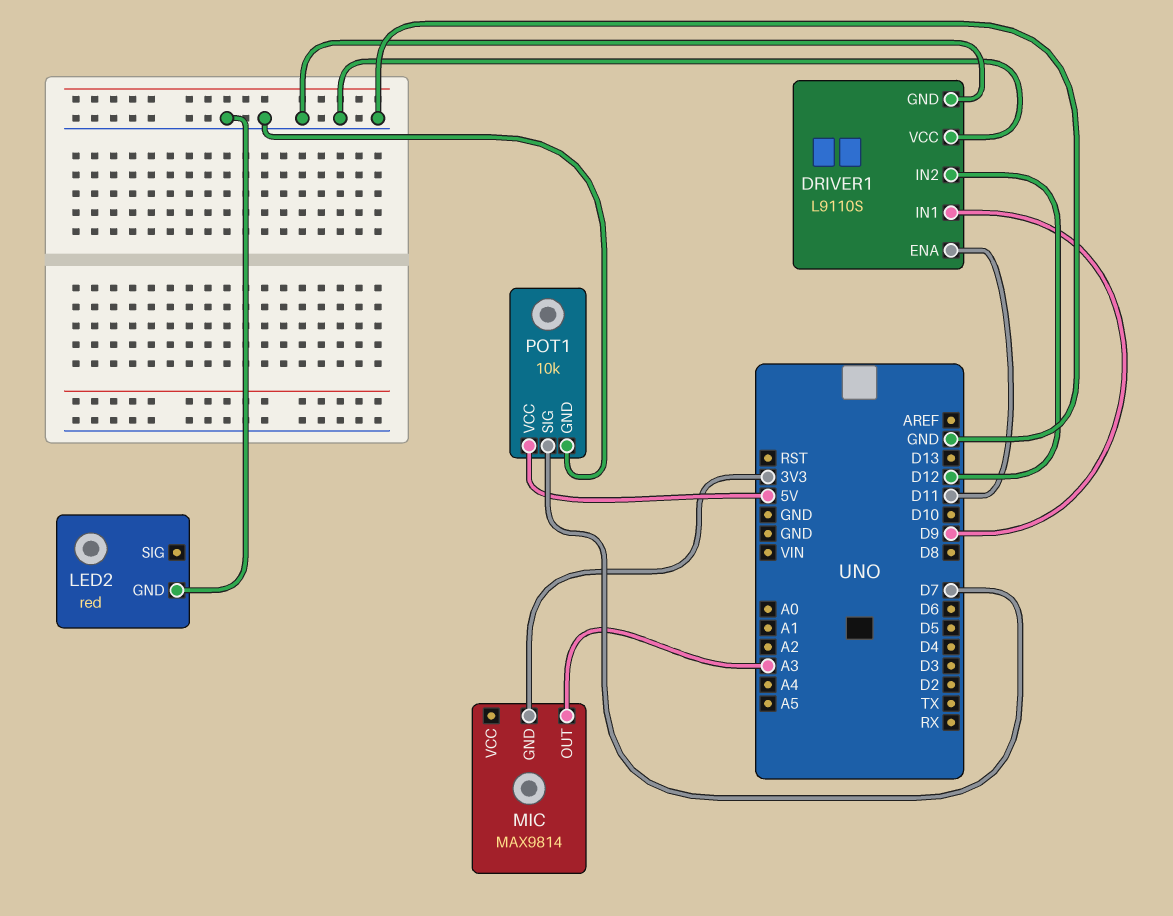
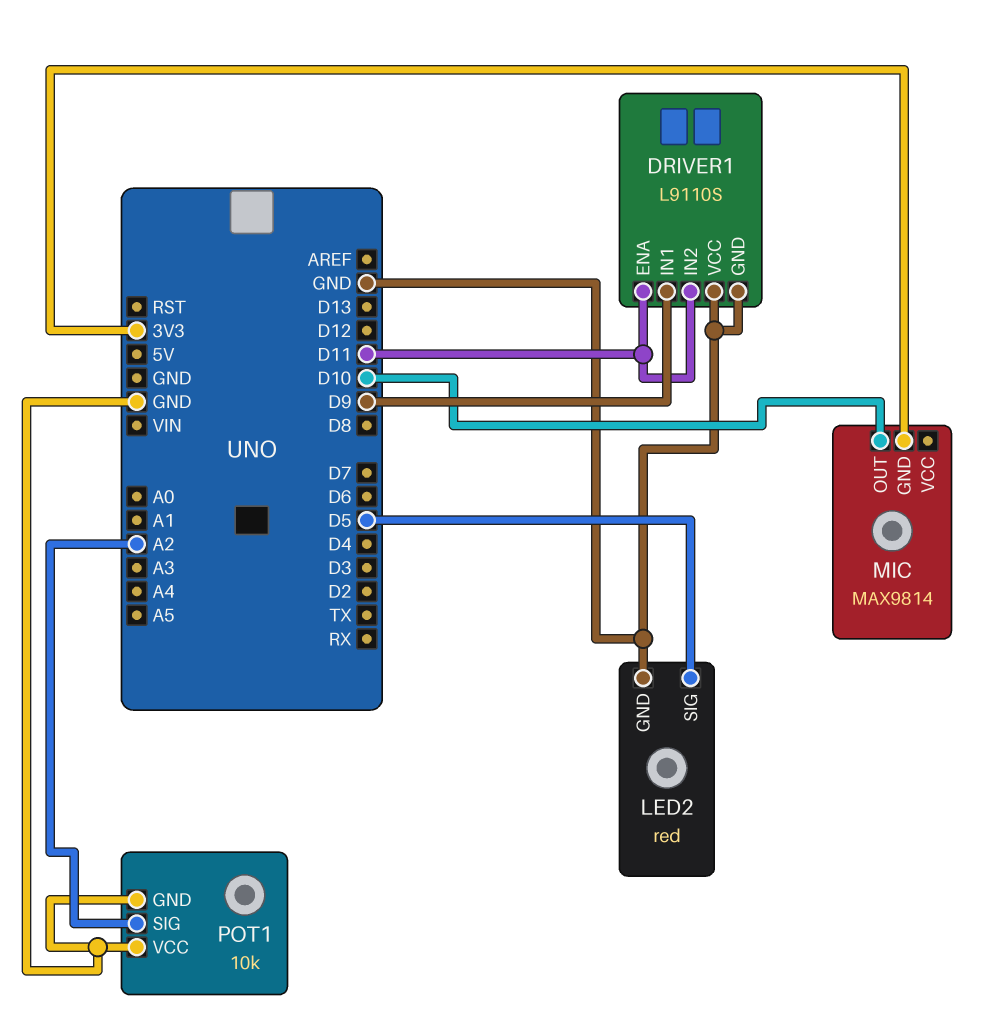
DRIVER1 pin IN2: D12 -> D11
LED2 pin SIG: none -> D5
MIC pin OUT: A3 -> D10
POT1 pin SIG: D7 -> A2
POT1 pin VCC: 5V -> GND

